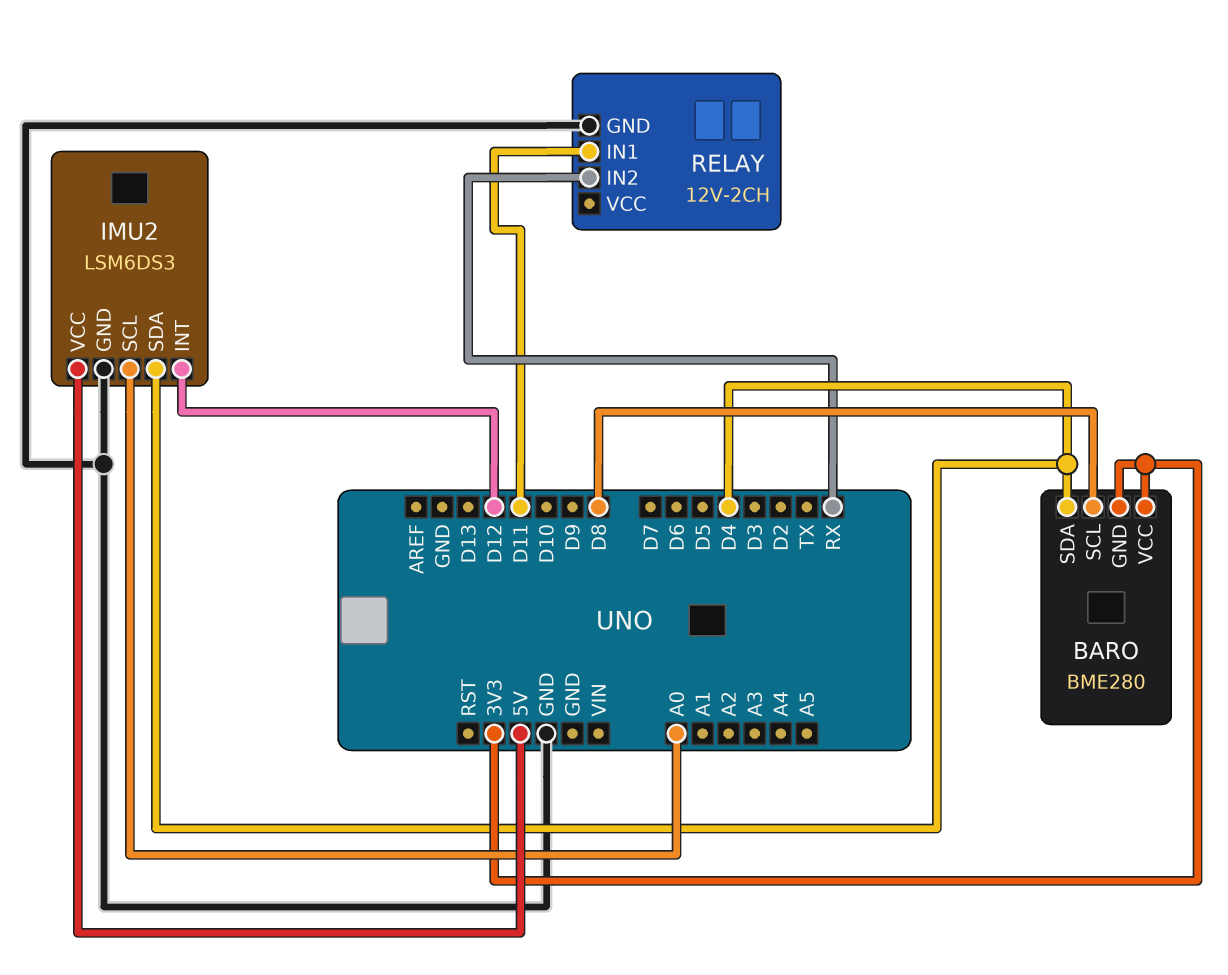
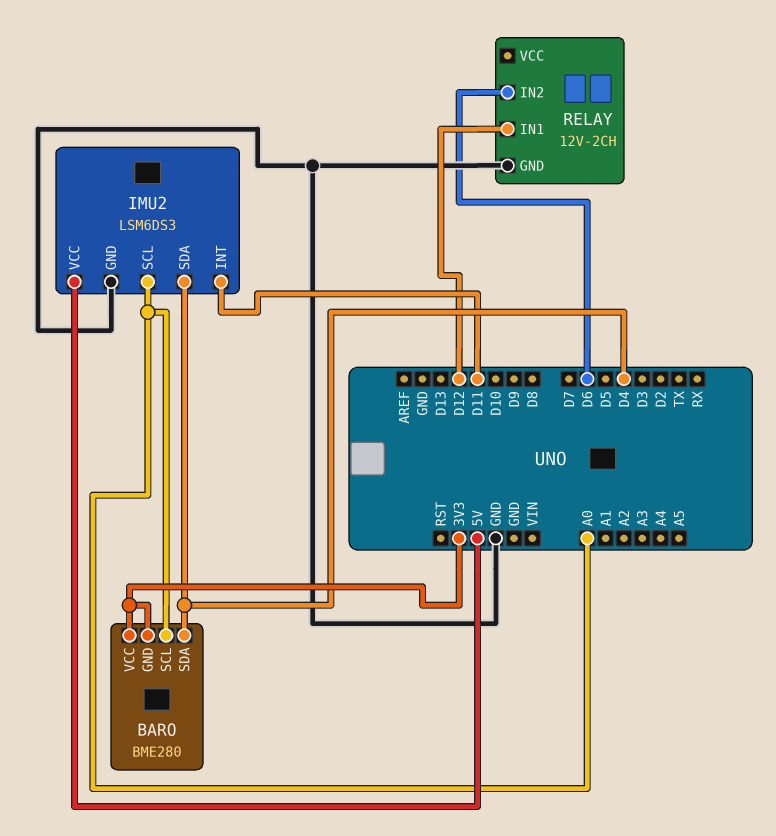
BARO pin SCL: D8 -> A0
IMU2 pin INT: D12 -> D11
RELAY pin IN1: D11 -> D12
RELAY pin IN2: RX -> D6

